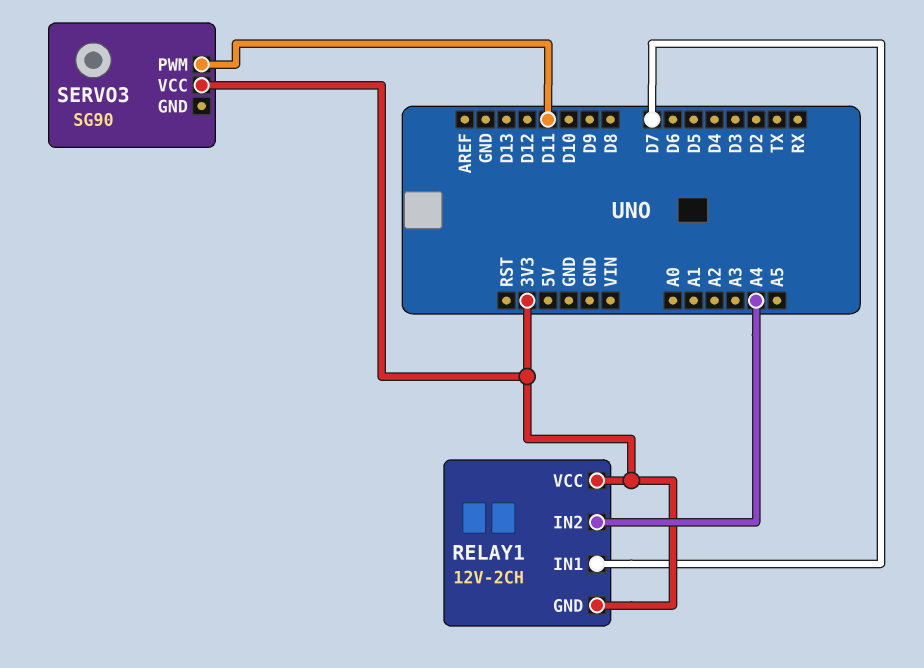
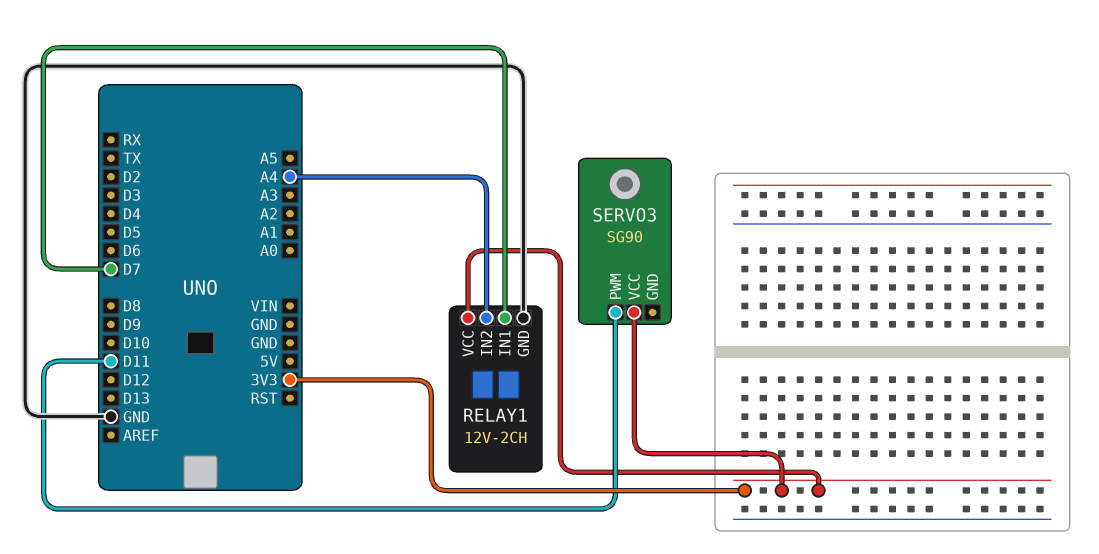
RELAY1 pin GND: 3V3 -> GND

